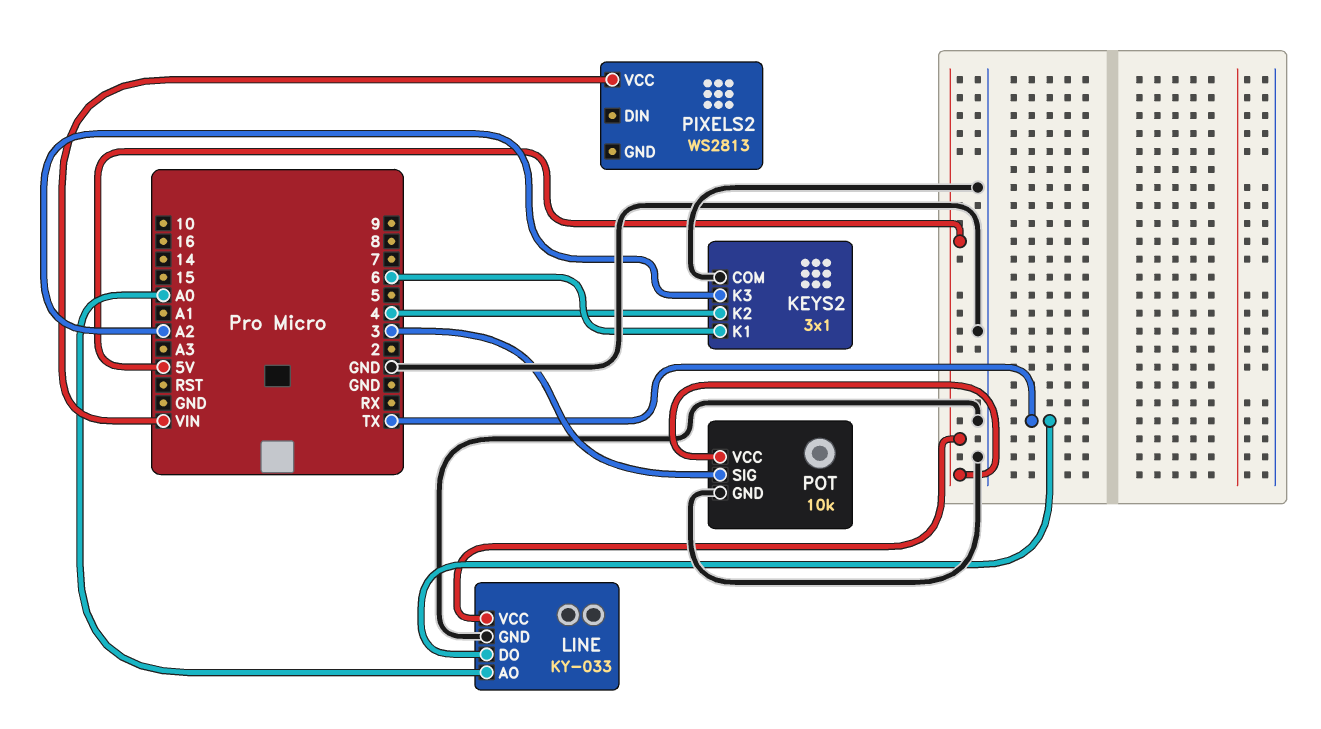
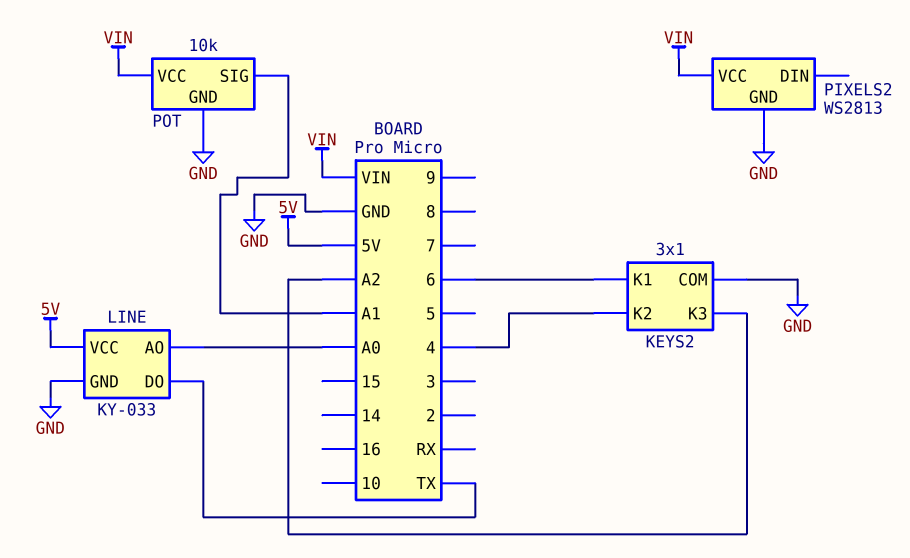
PIXELS2 pin GND: none -> GND
POT pin SIG: 3 -> A1
POT pin VCC: 5V -> VIN

